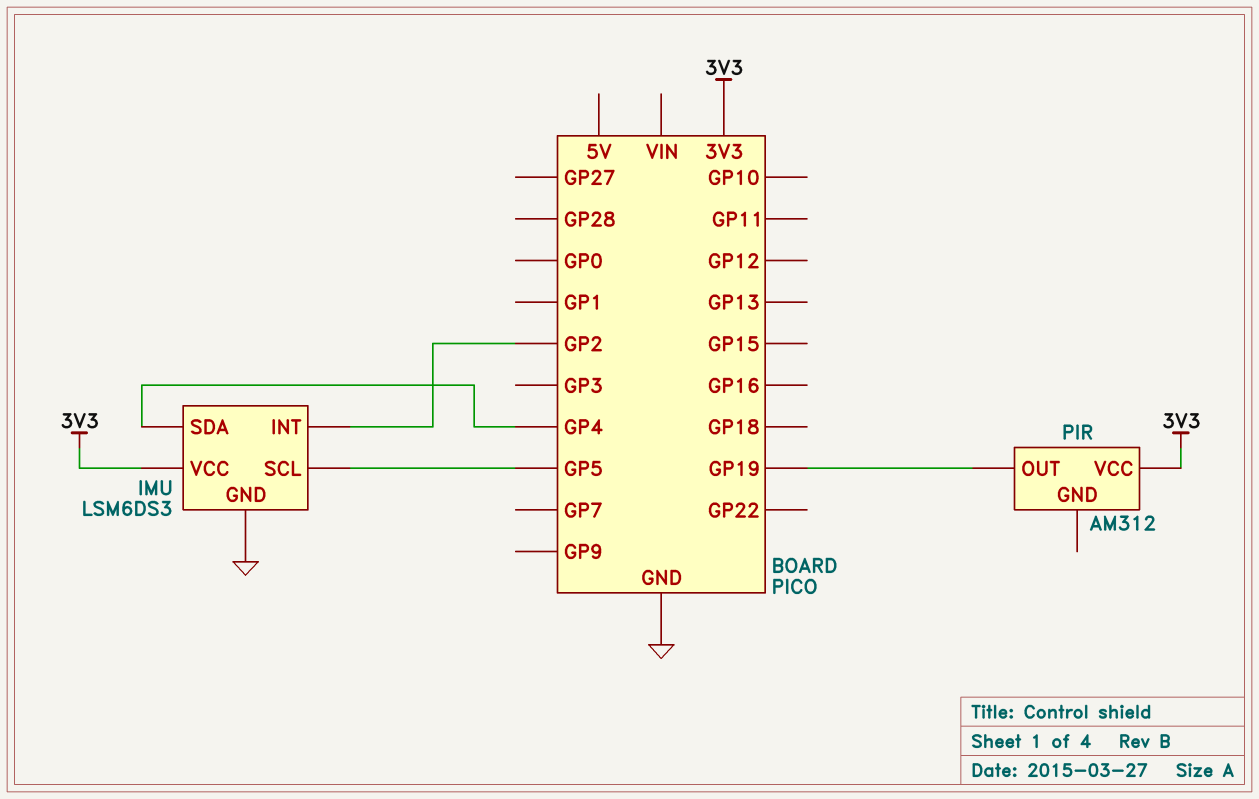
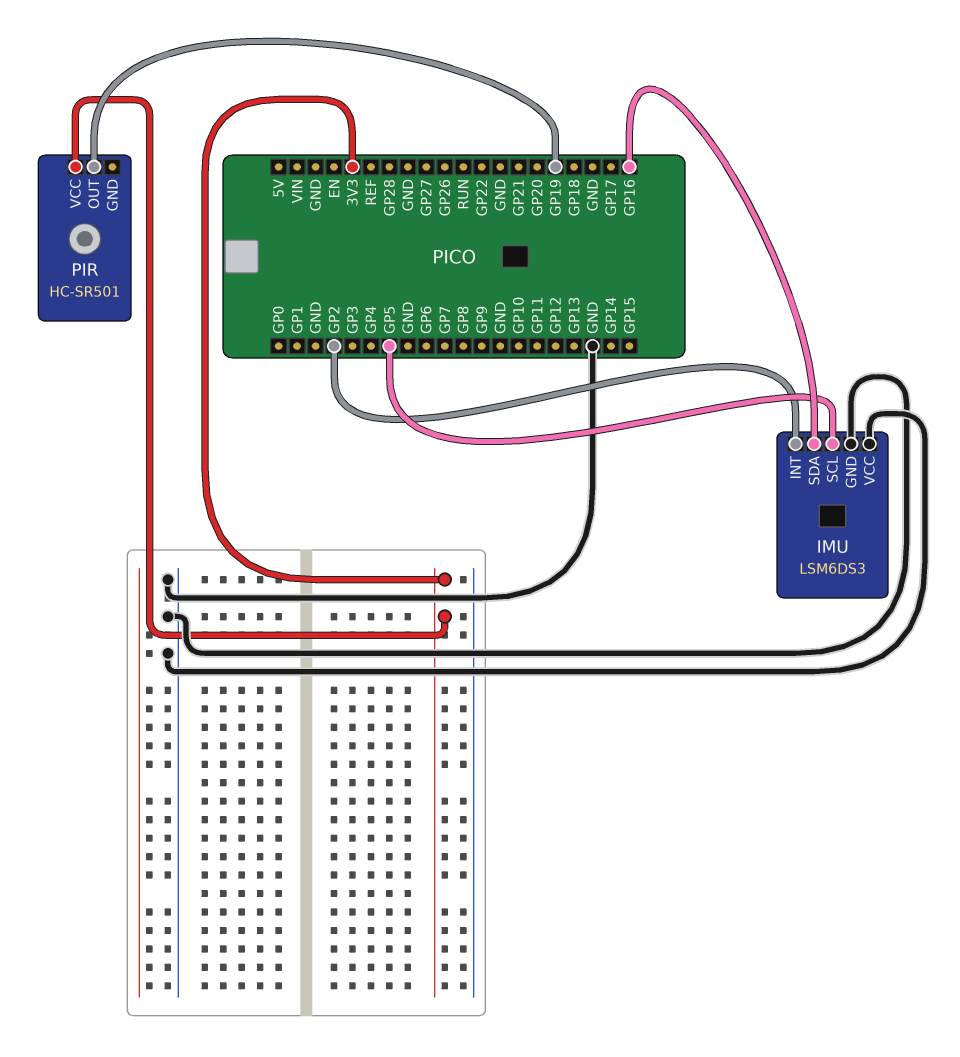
IMU pin SDA: GP4 -> GP16
IMU pin VCC: 3V3 -> GND
PIR: AM312 -> HC-SR501

